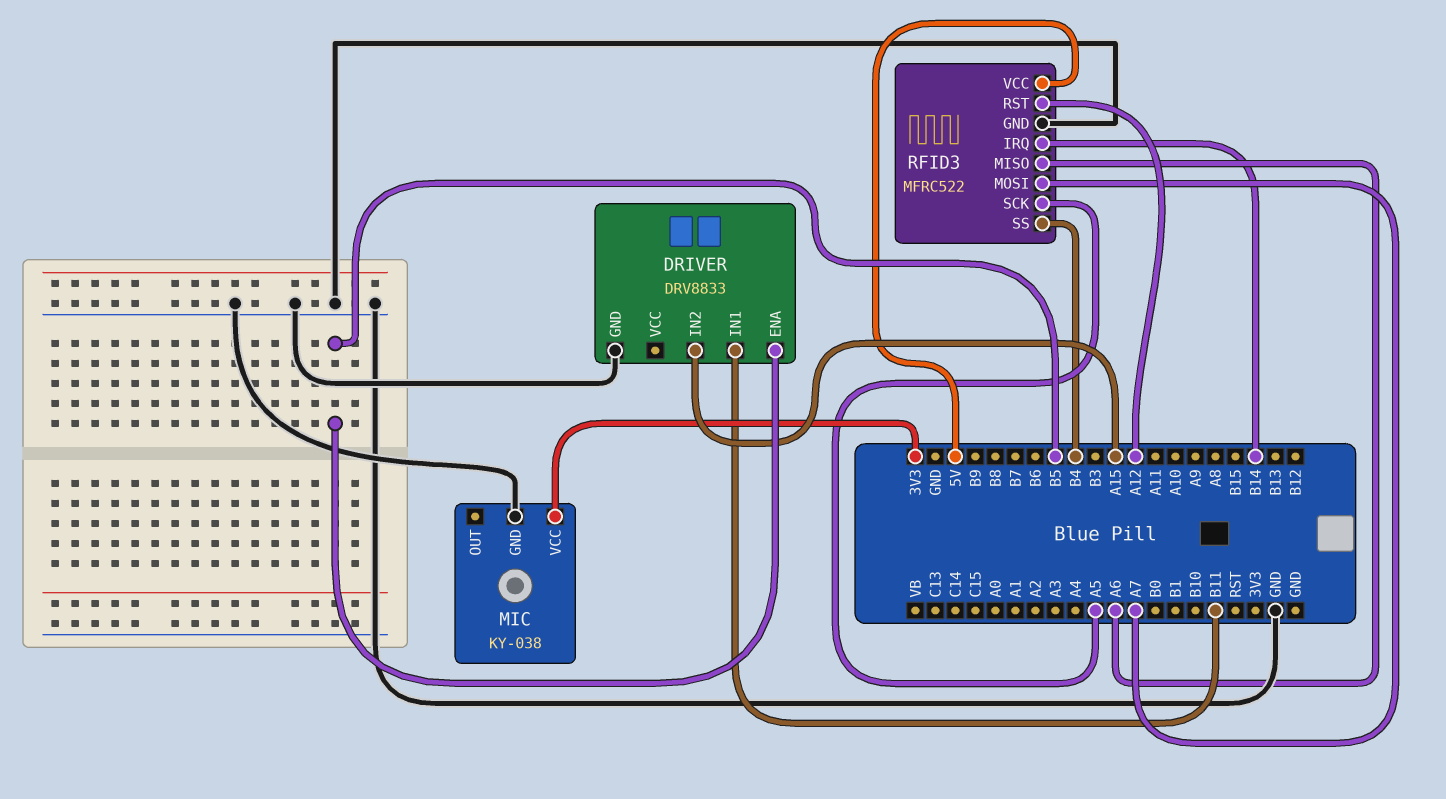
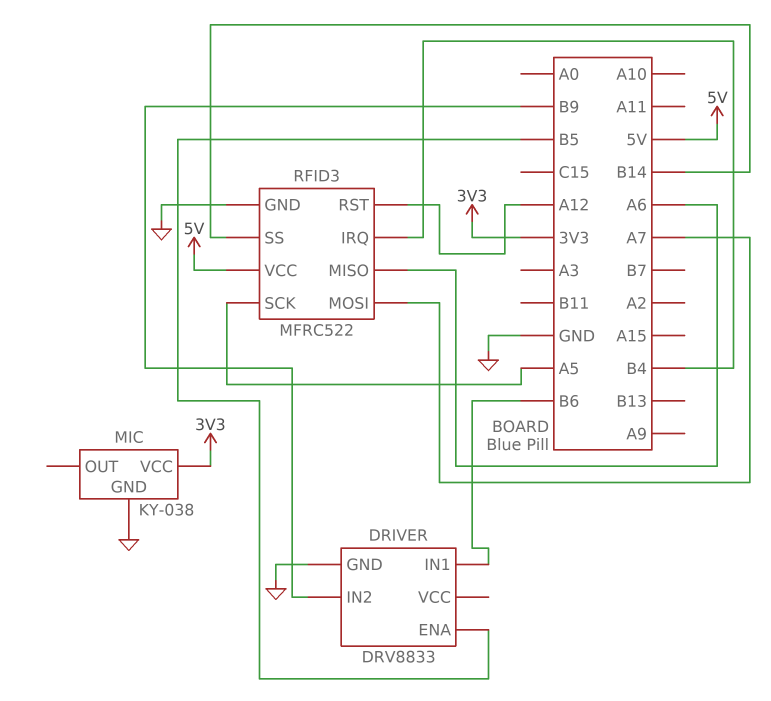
DRIVER pin IN1: B11 -> B6
DRIVER pin IN2: A15 -> B9
RFID3 pin IRQ: B14 -> B4
RFID3 pin SS: B4 -> B14

